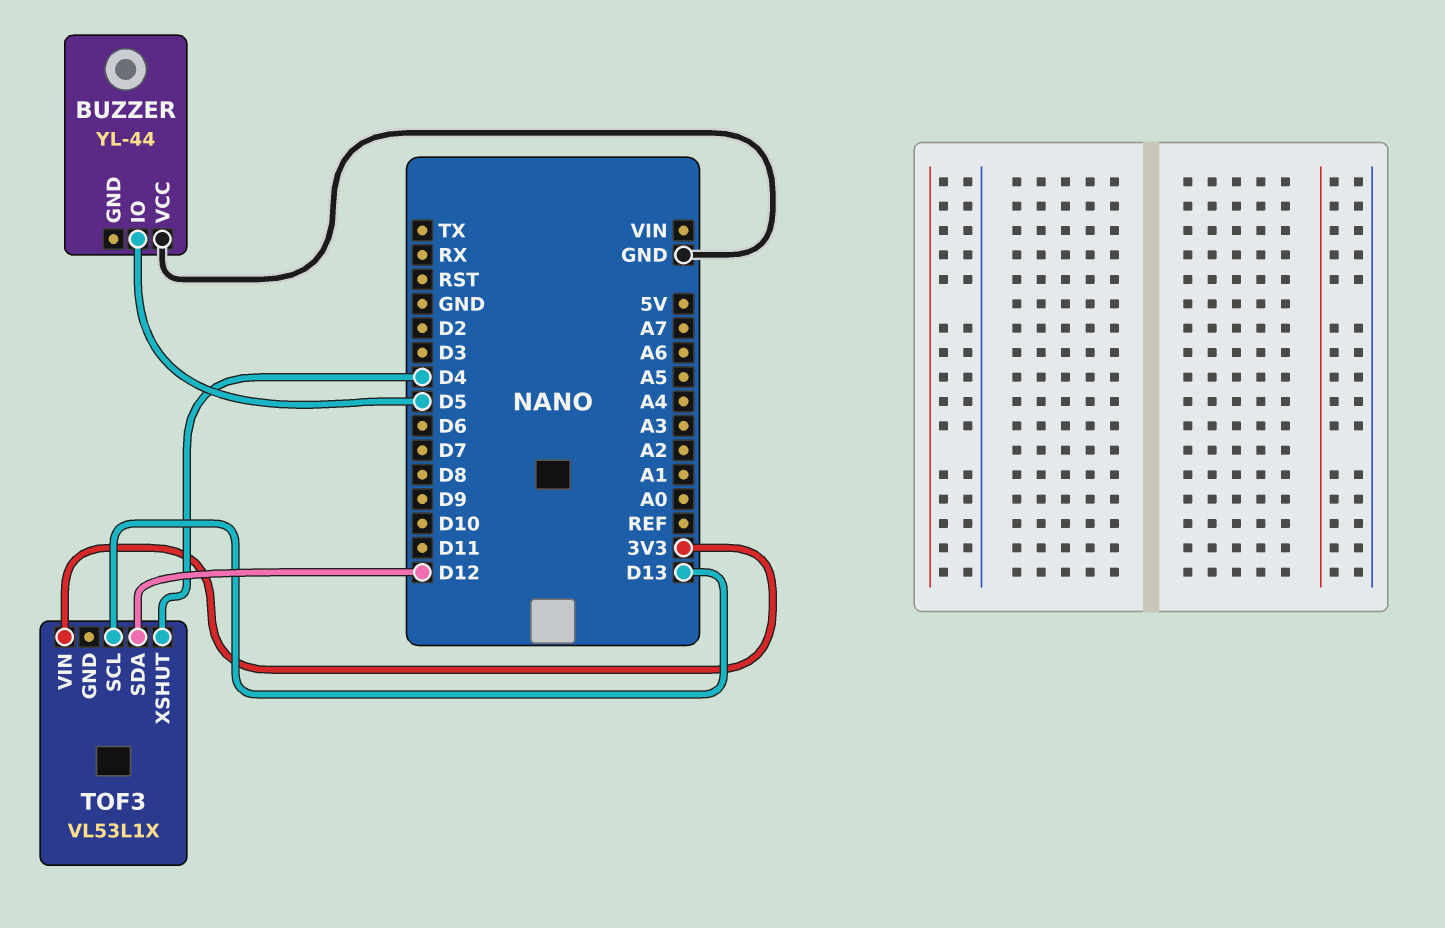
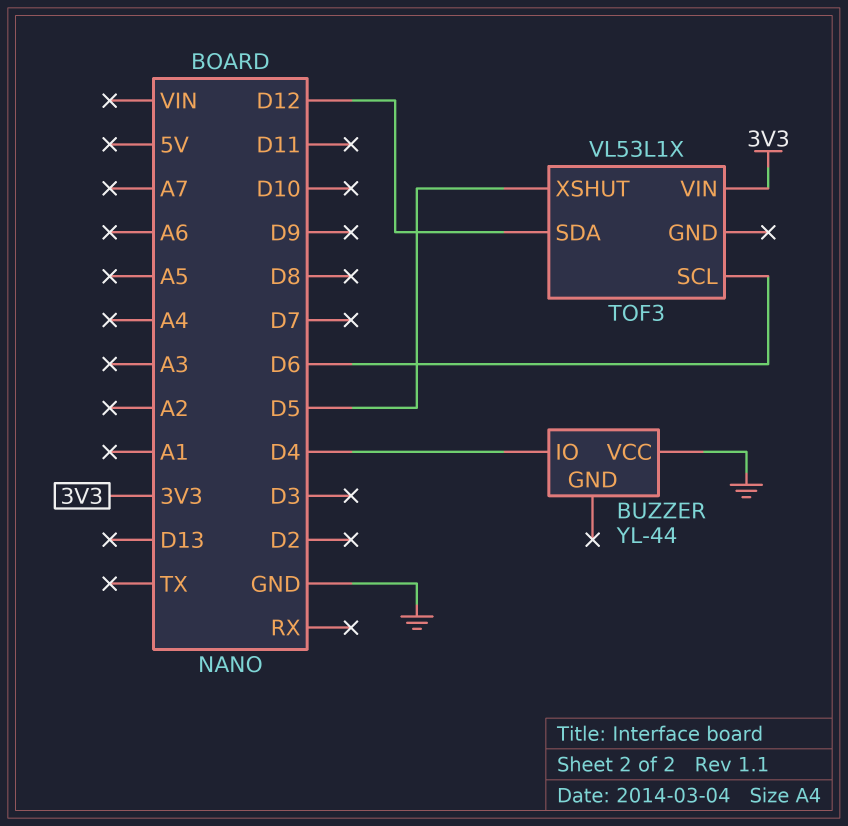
BUZZER pin IO: D5 -> D4
TOF3 pin SCL: D13 -> D6
TOF3 pin XSHUT: D4 -> D5

